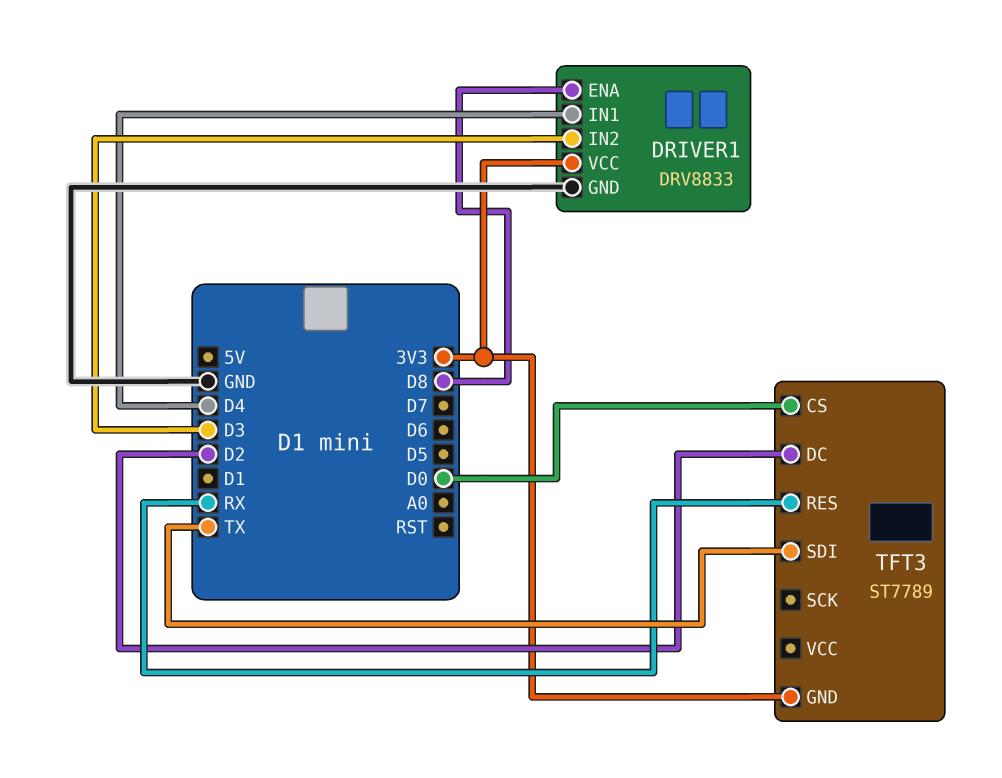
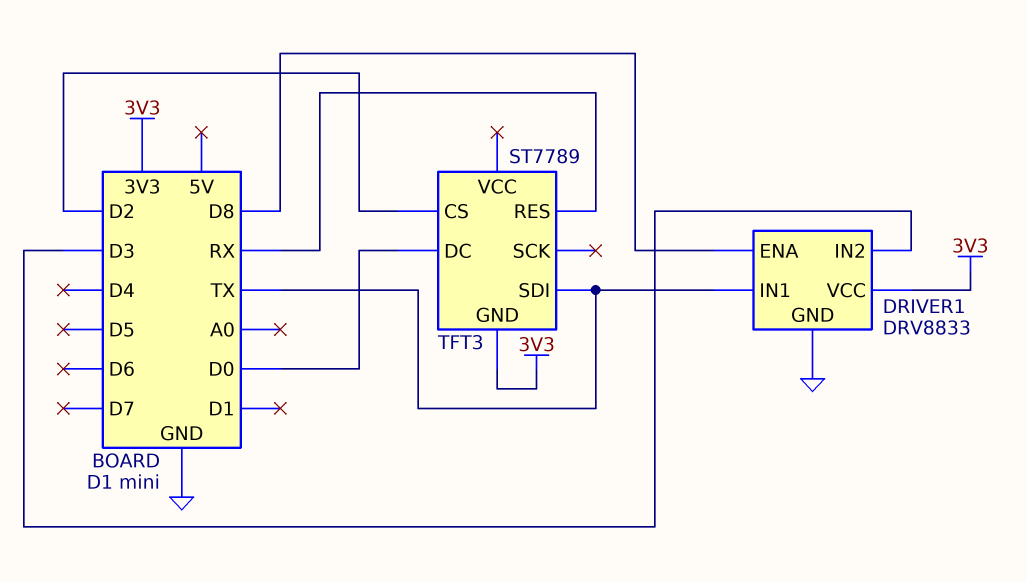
DRIVER1 pin IN1: D4 -> TX
TFT3 pin CS: D0 -> D2
TFT3 pin DC: D2 -> D0

